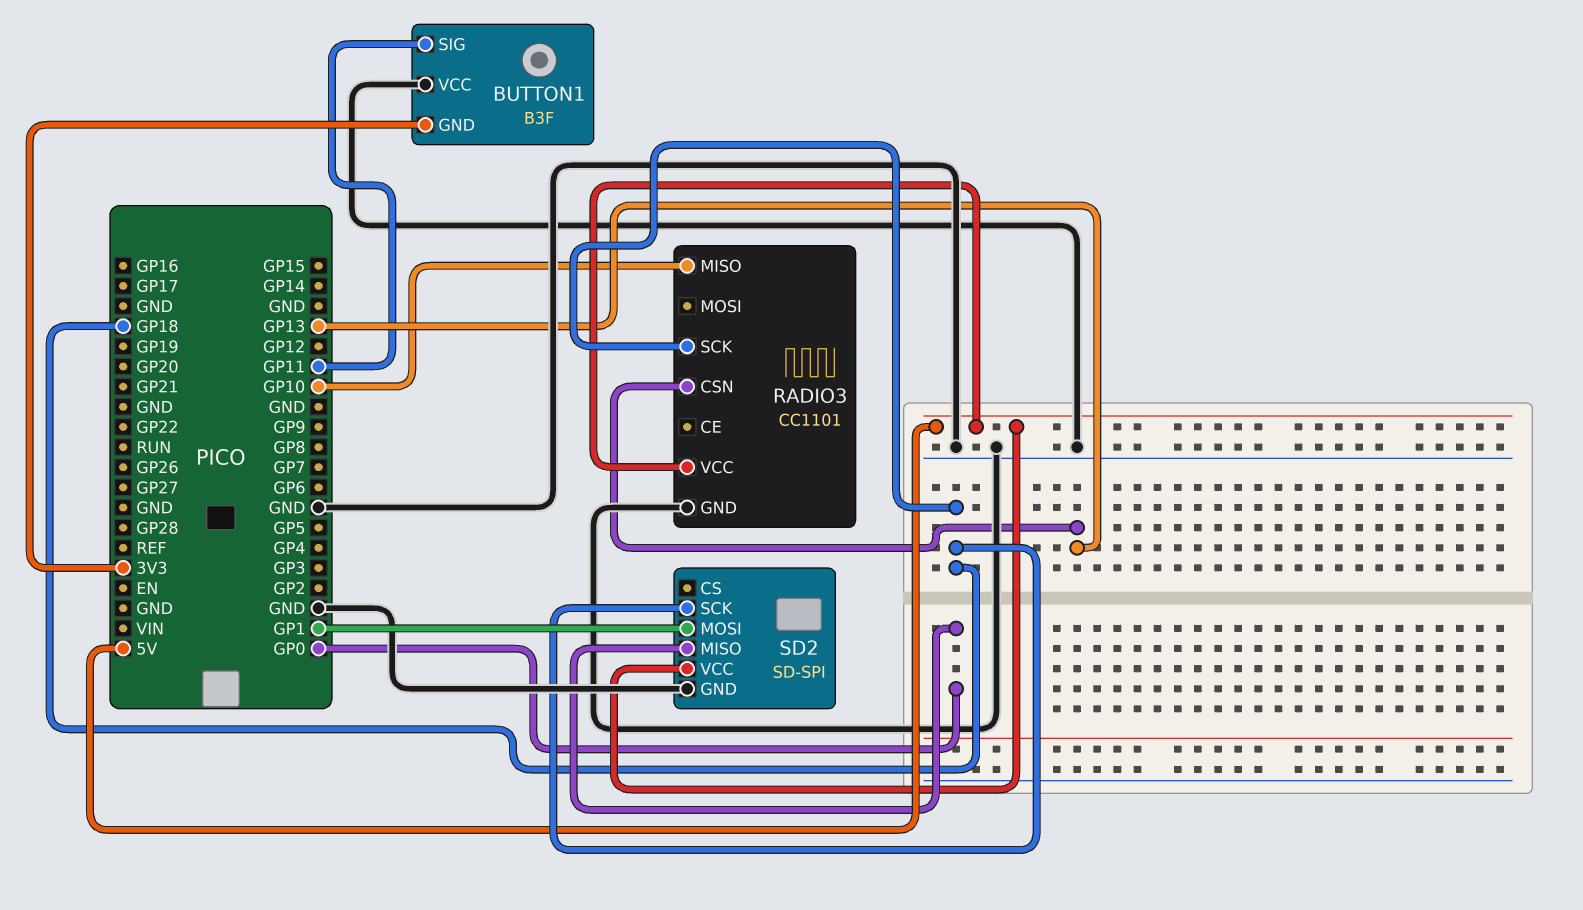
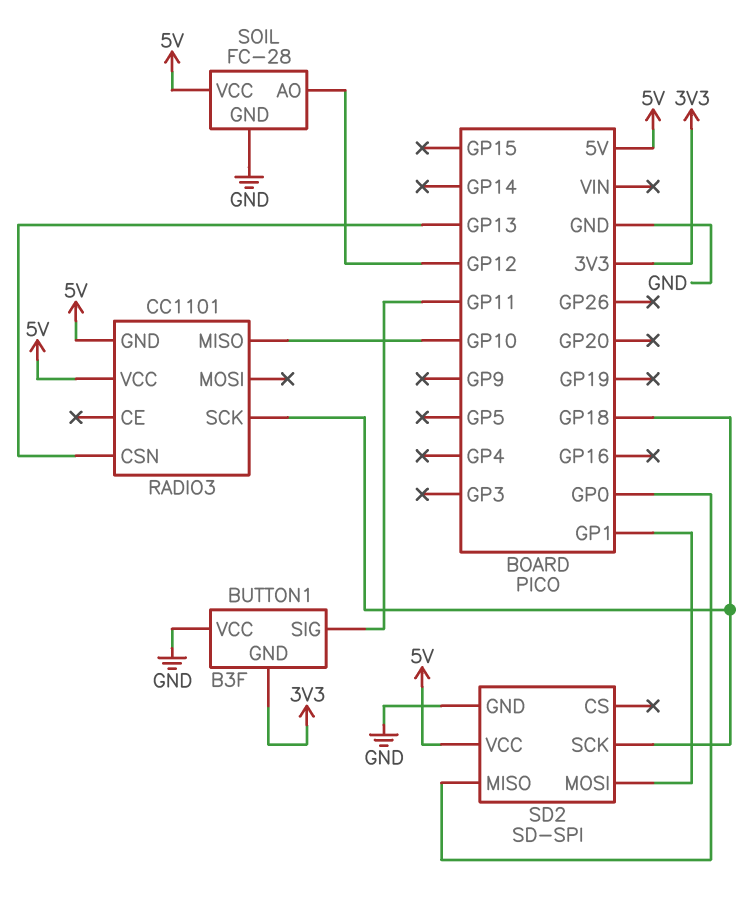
RADIO3 pin GND: GND -> 5V
SOIL: none -> FC-28
SOIL pin AO: none -> GP12
SOIL pin GND: none -> GND
SOIL pin VCC: none -> 5V

